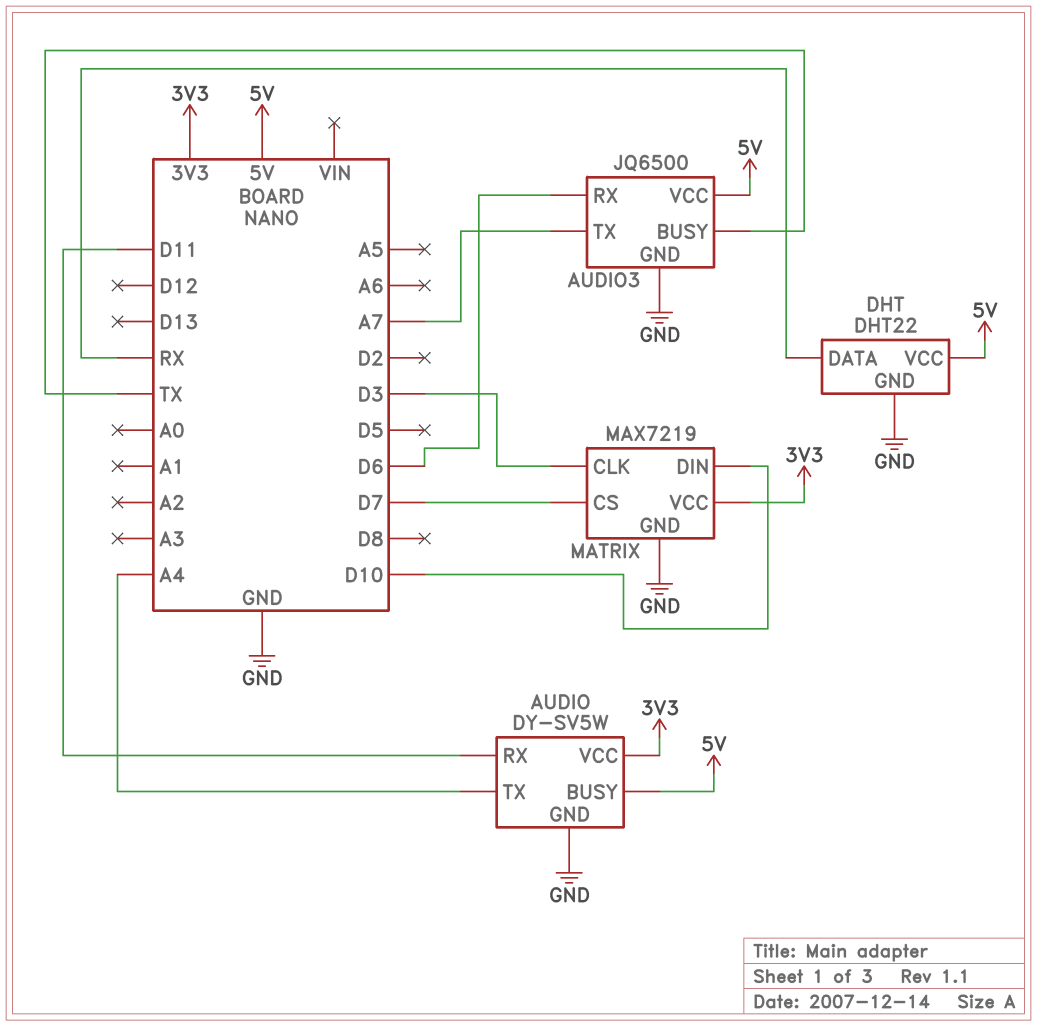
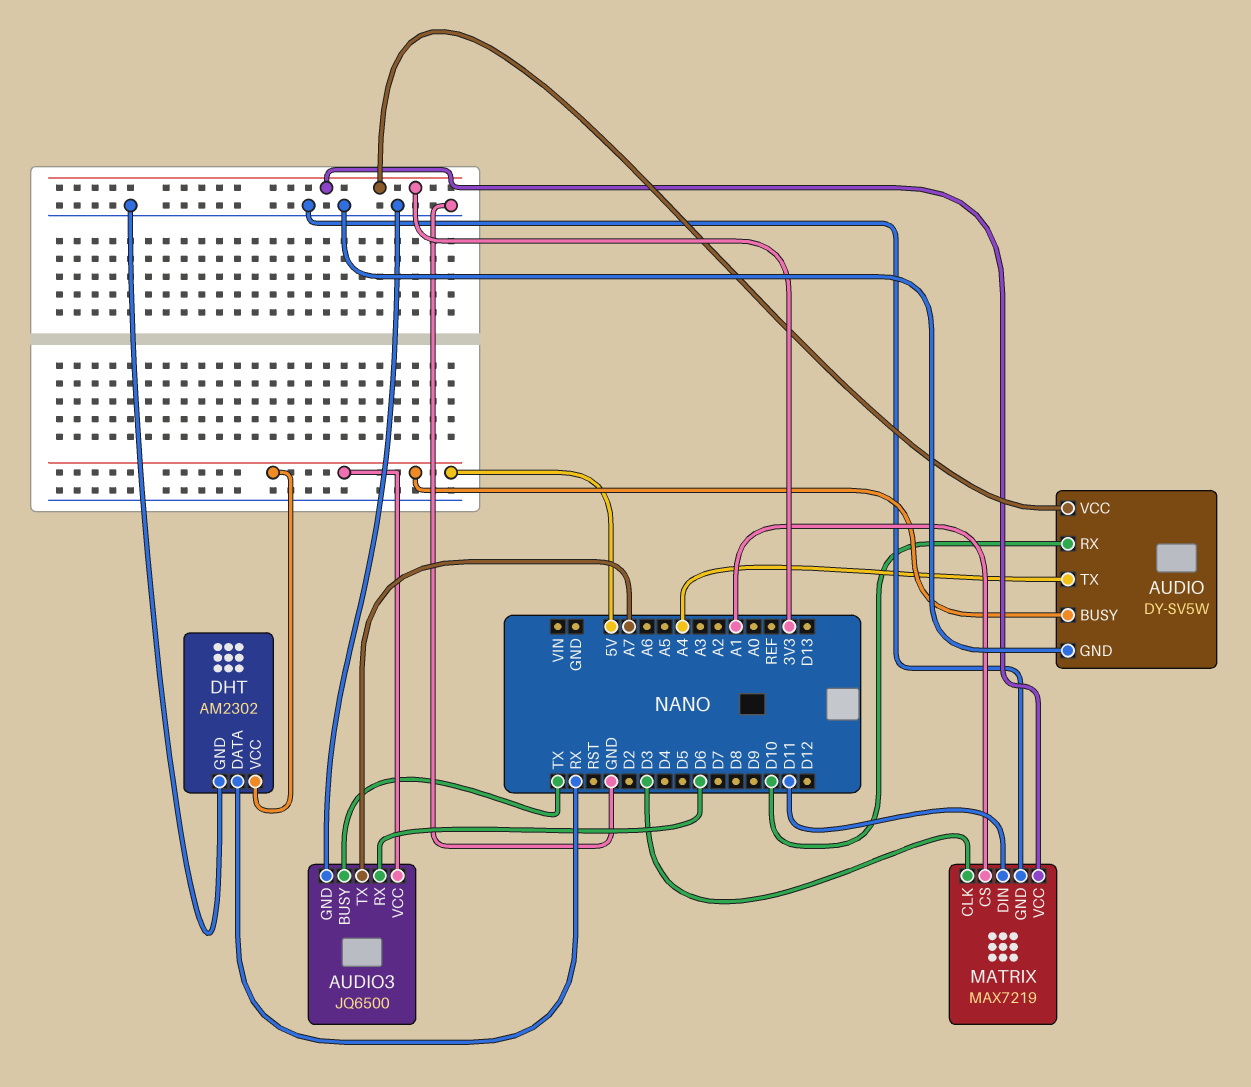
AUDIO pin RX: D11 -> D10
DHT: DHT22 -> AM2302
MATRIX pin CS: D7 -> A1
MATRIX pin DIN: D10 -> D11

